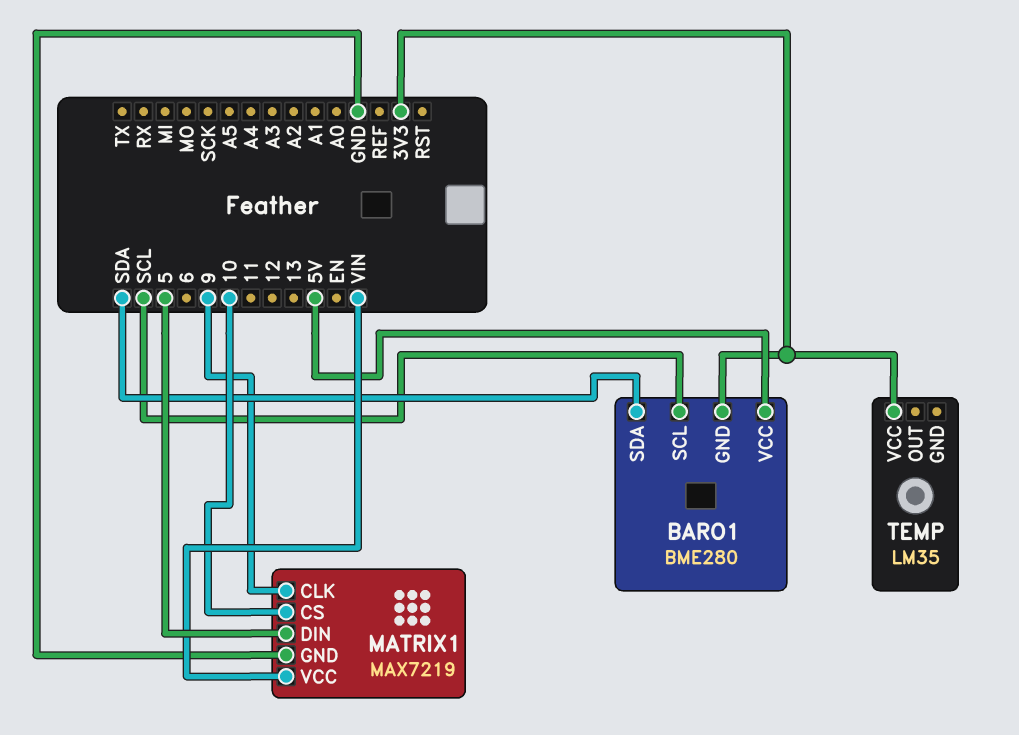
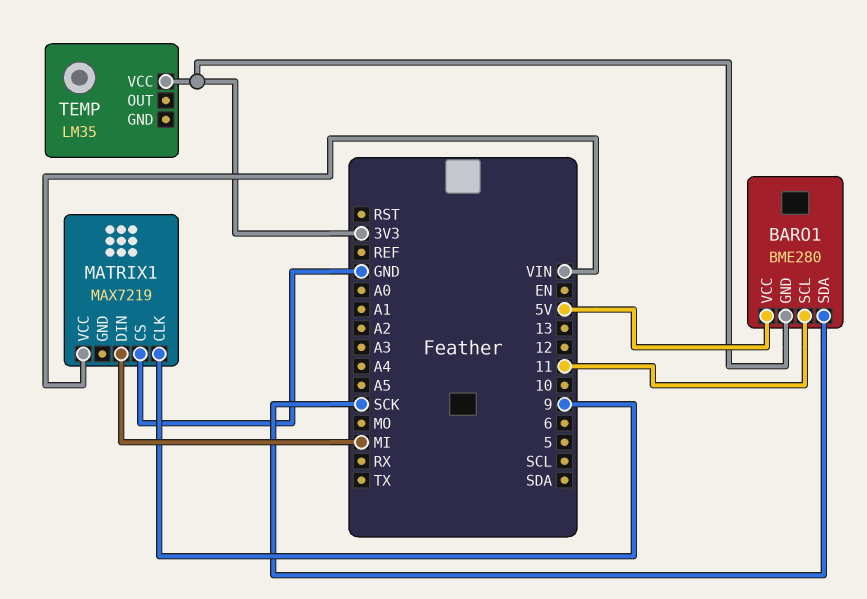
BARO1 pin SCL: SCL -> 11
BARO1 pin SDA: SDA -> SCK
MATRIX1 pin CS: 10 -> GND
MATRIX1 pin DIN: 5 -> MI
MATRIX1 pin GND: GND -> none

